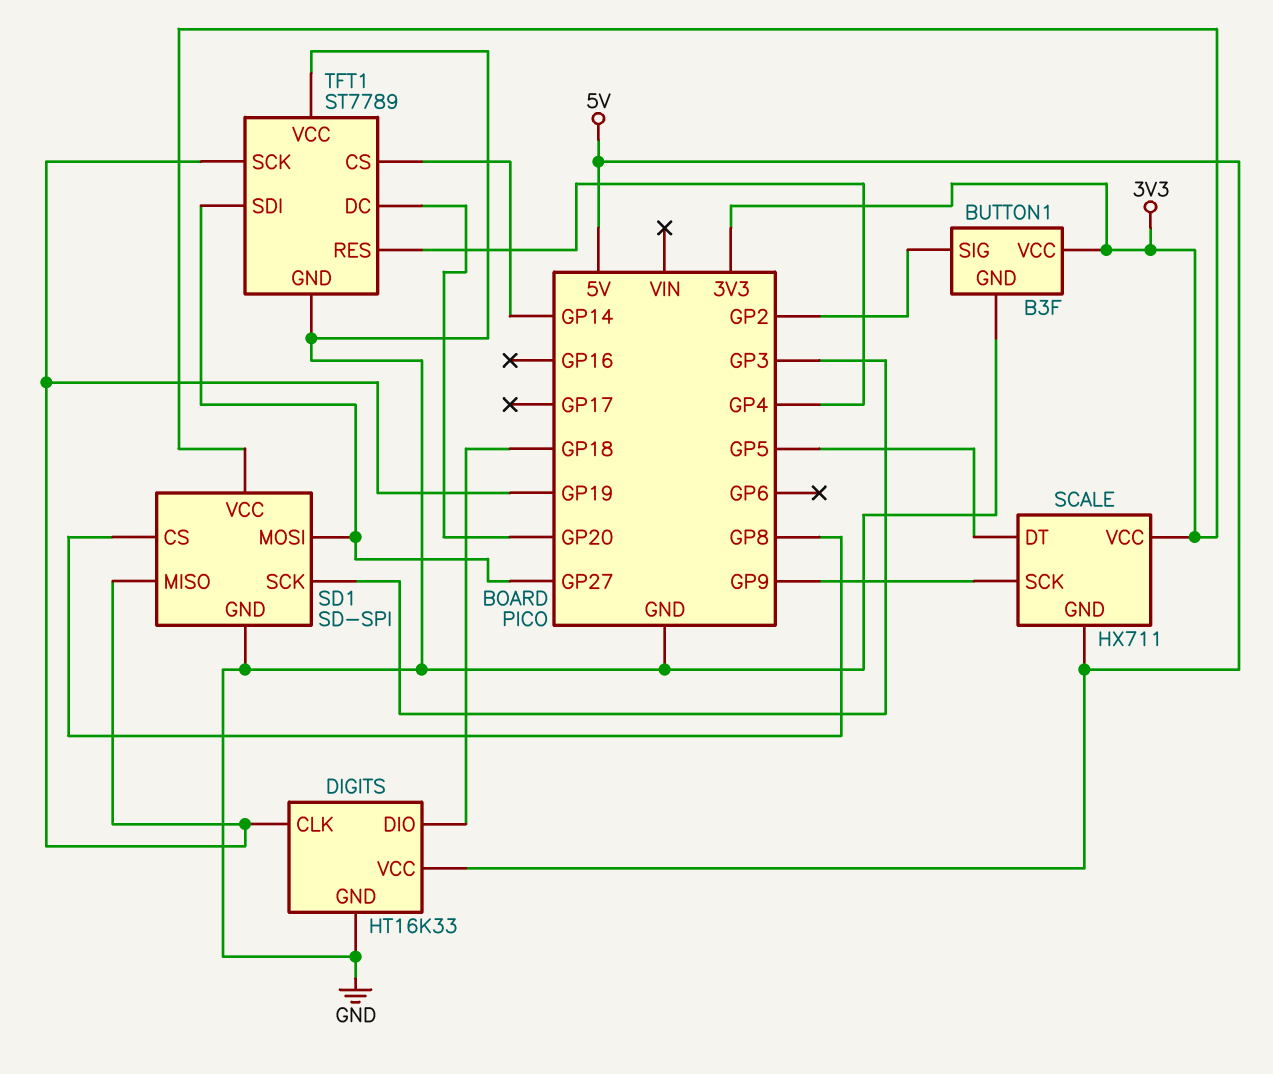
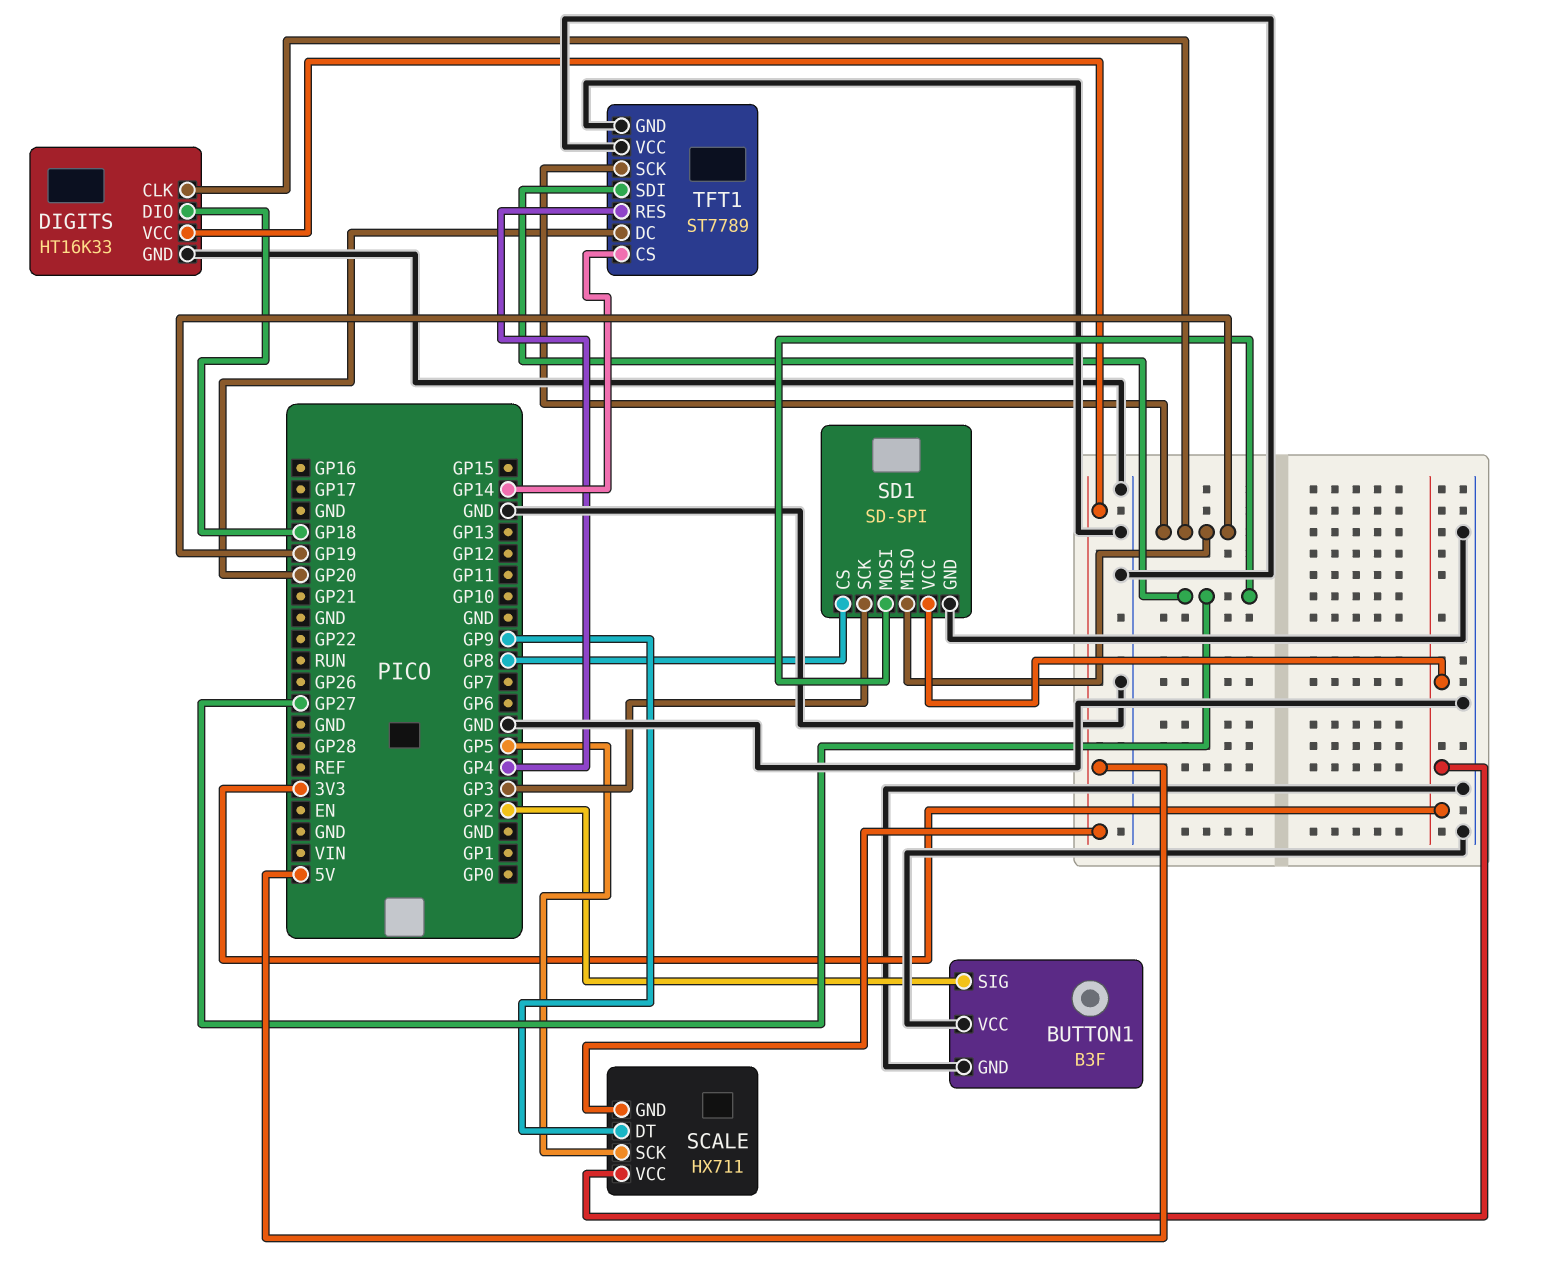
BUTTON1 pin VCC: 3V3 -> GND
SCALE pin DT: GP5 -> GP9
SCALE pin SCK: GP9 -> GP5

